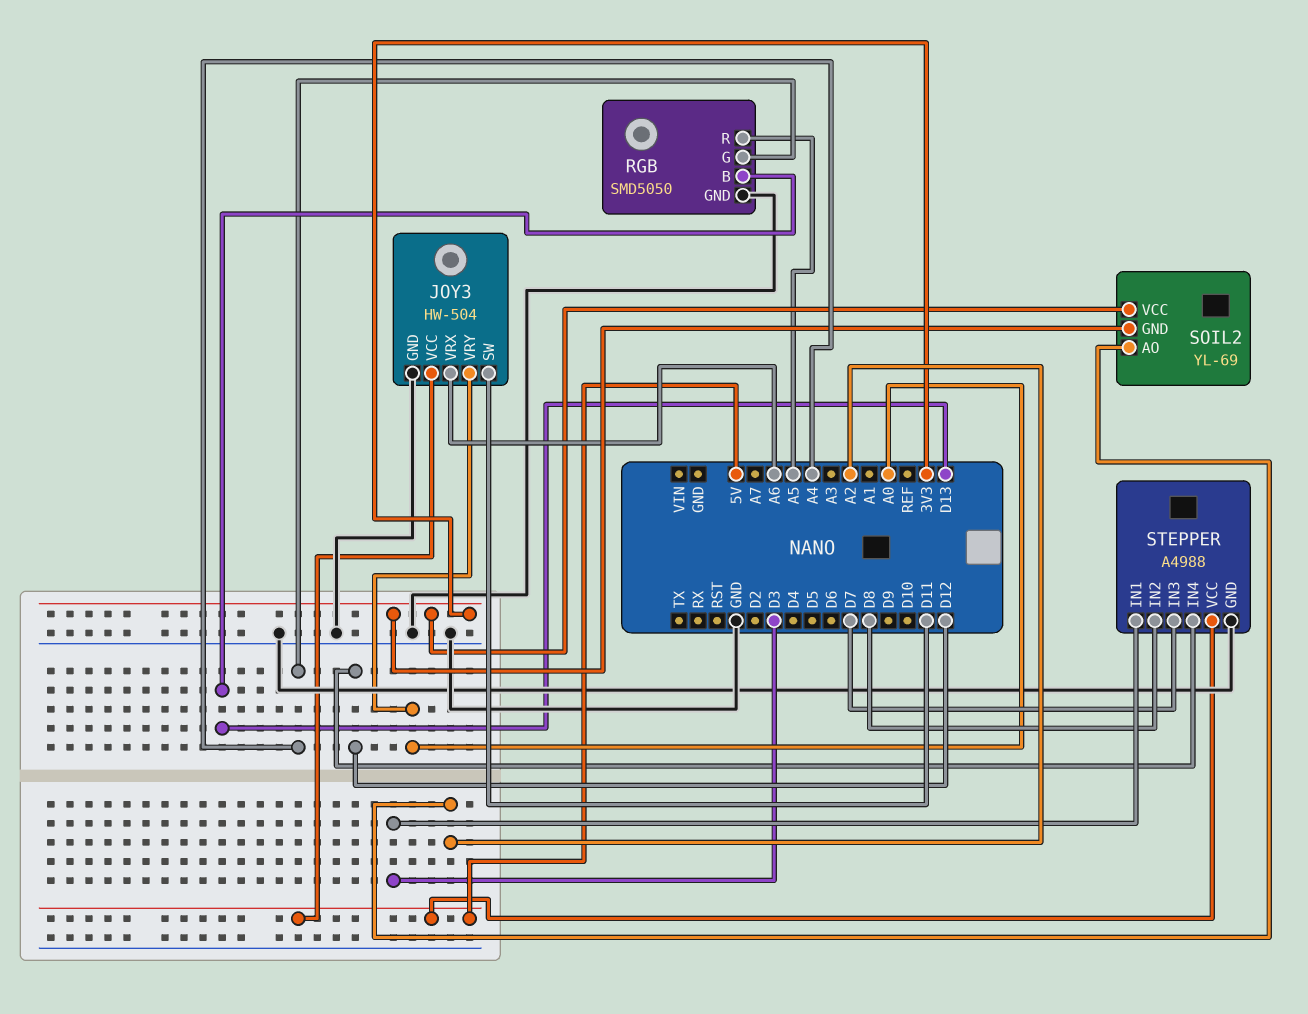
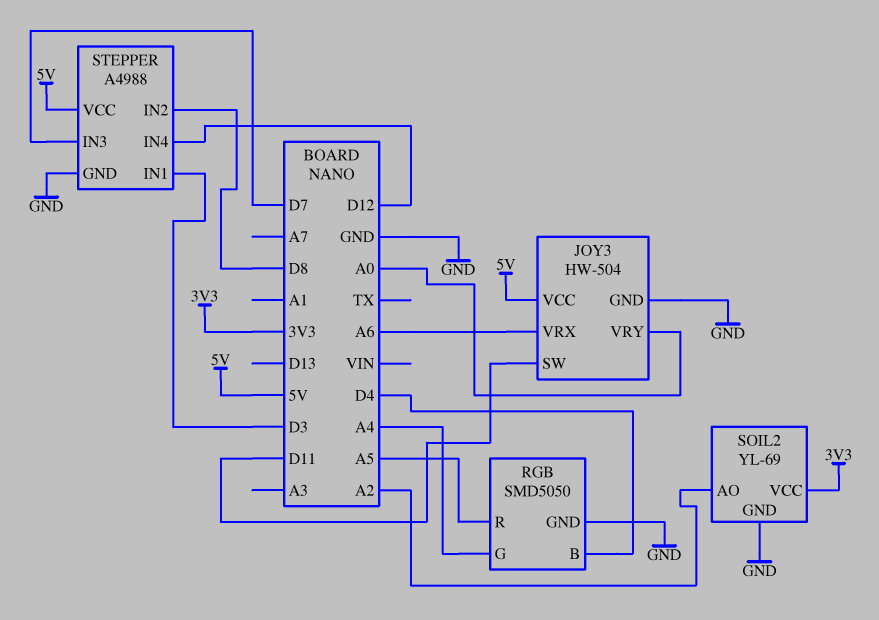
RGB pin B: D13 -> D4
SOIL2 pin GND: 3V3 -> GND

